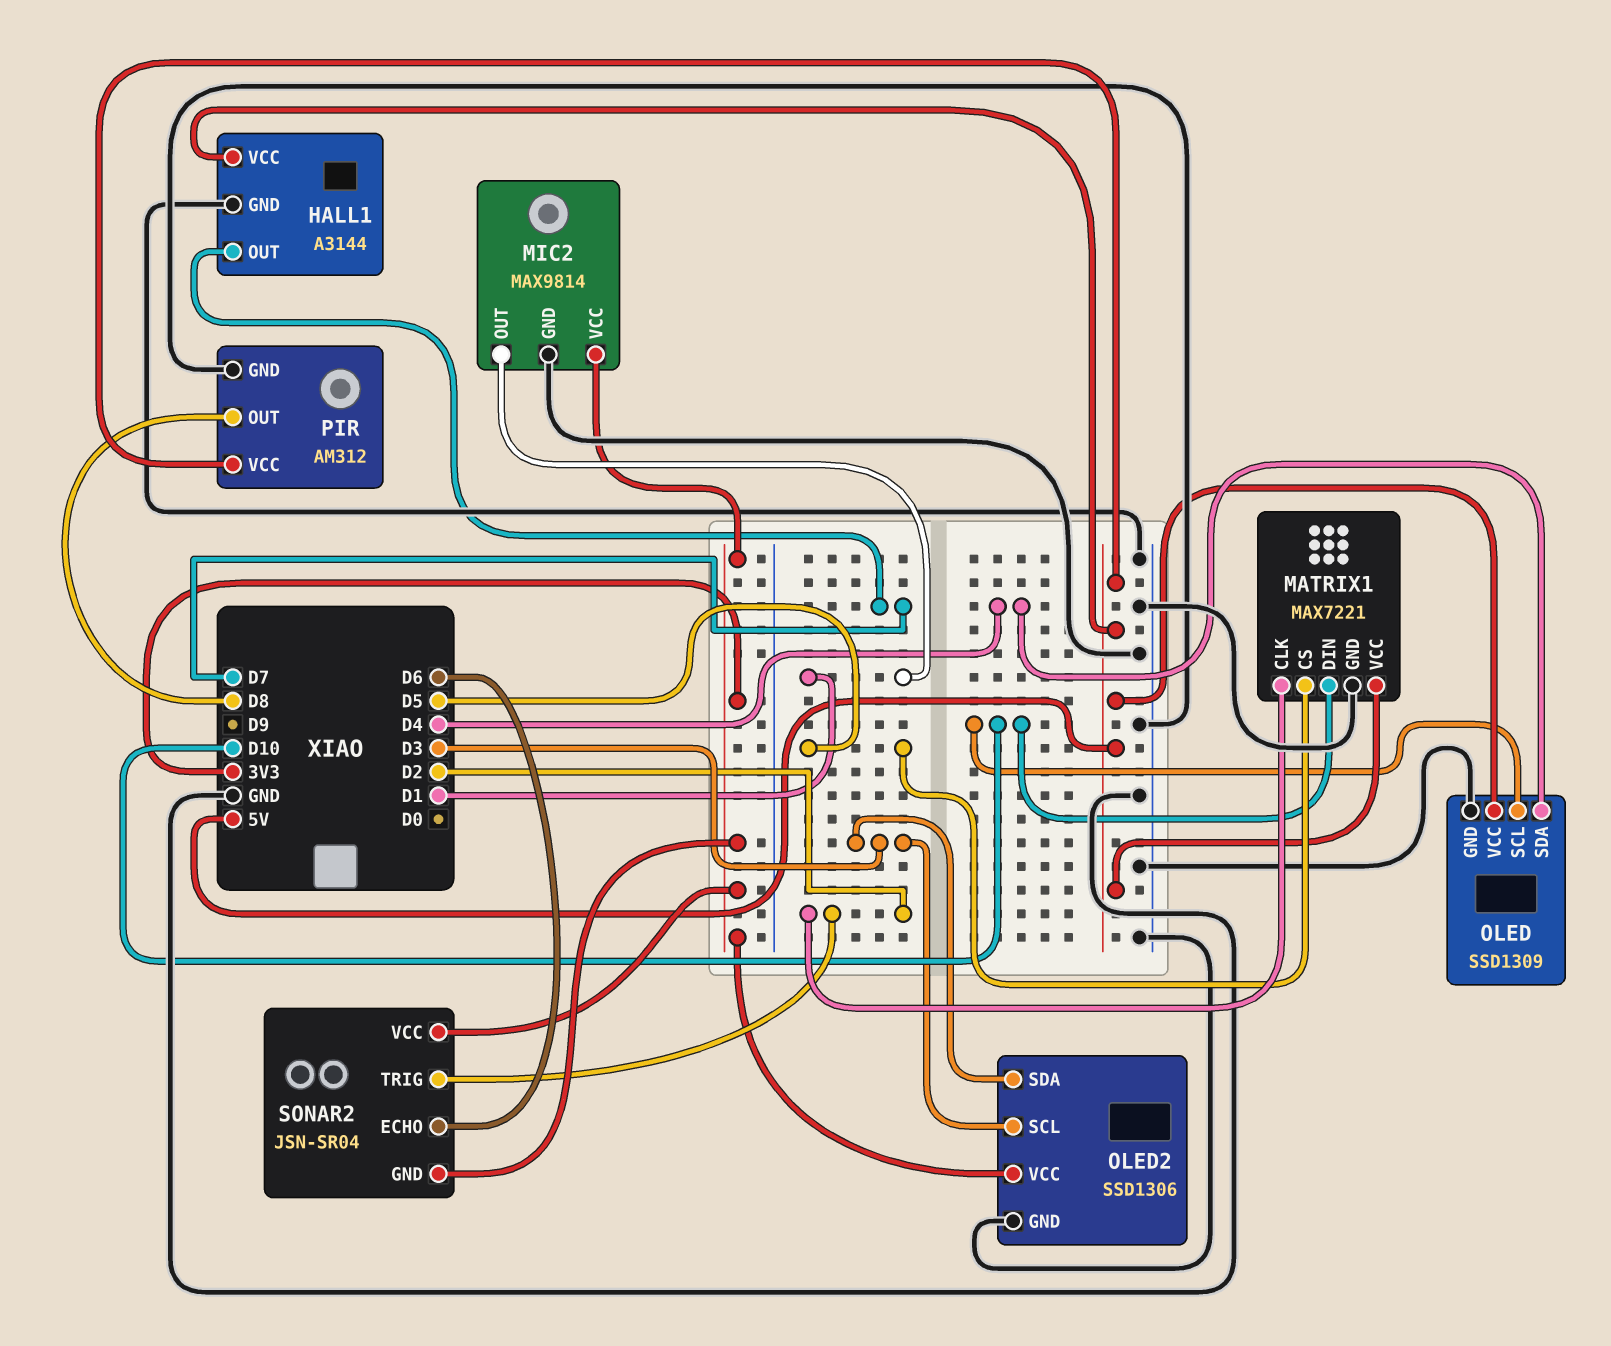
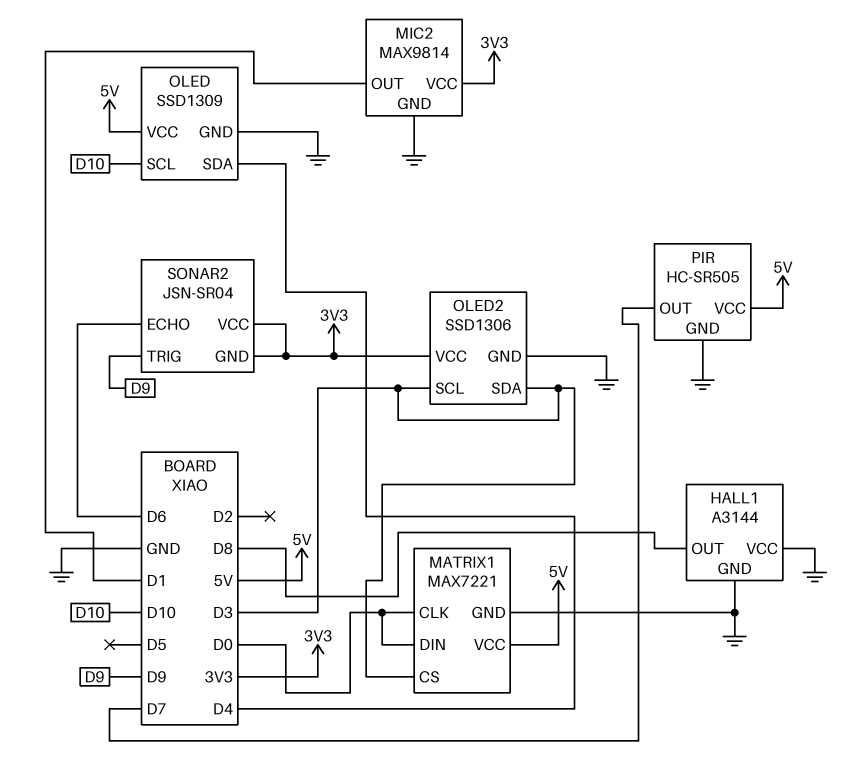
HALL1 pin OUT: D7 -> D8
HALL1 pin VCC: 5V -> GND
MATRIX1 pin CLK: D2 -> D0
MATRIX1 pin CS: D5 -> D3
MATRIX1 pin DIN: D10 -> D0
PIR: AM312 -> HC-SR505
PIR pin OUT: D8 -> D7
SONAR2 pin TRIG: D2 -> D9

